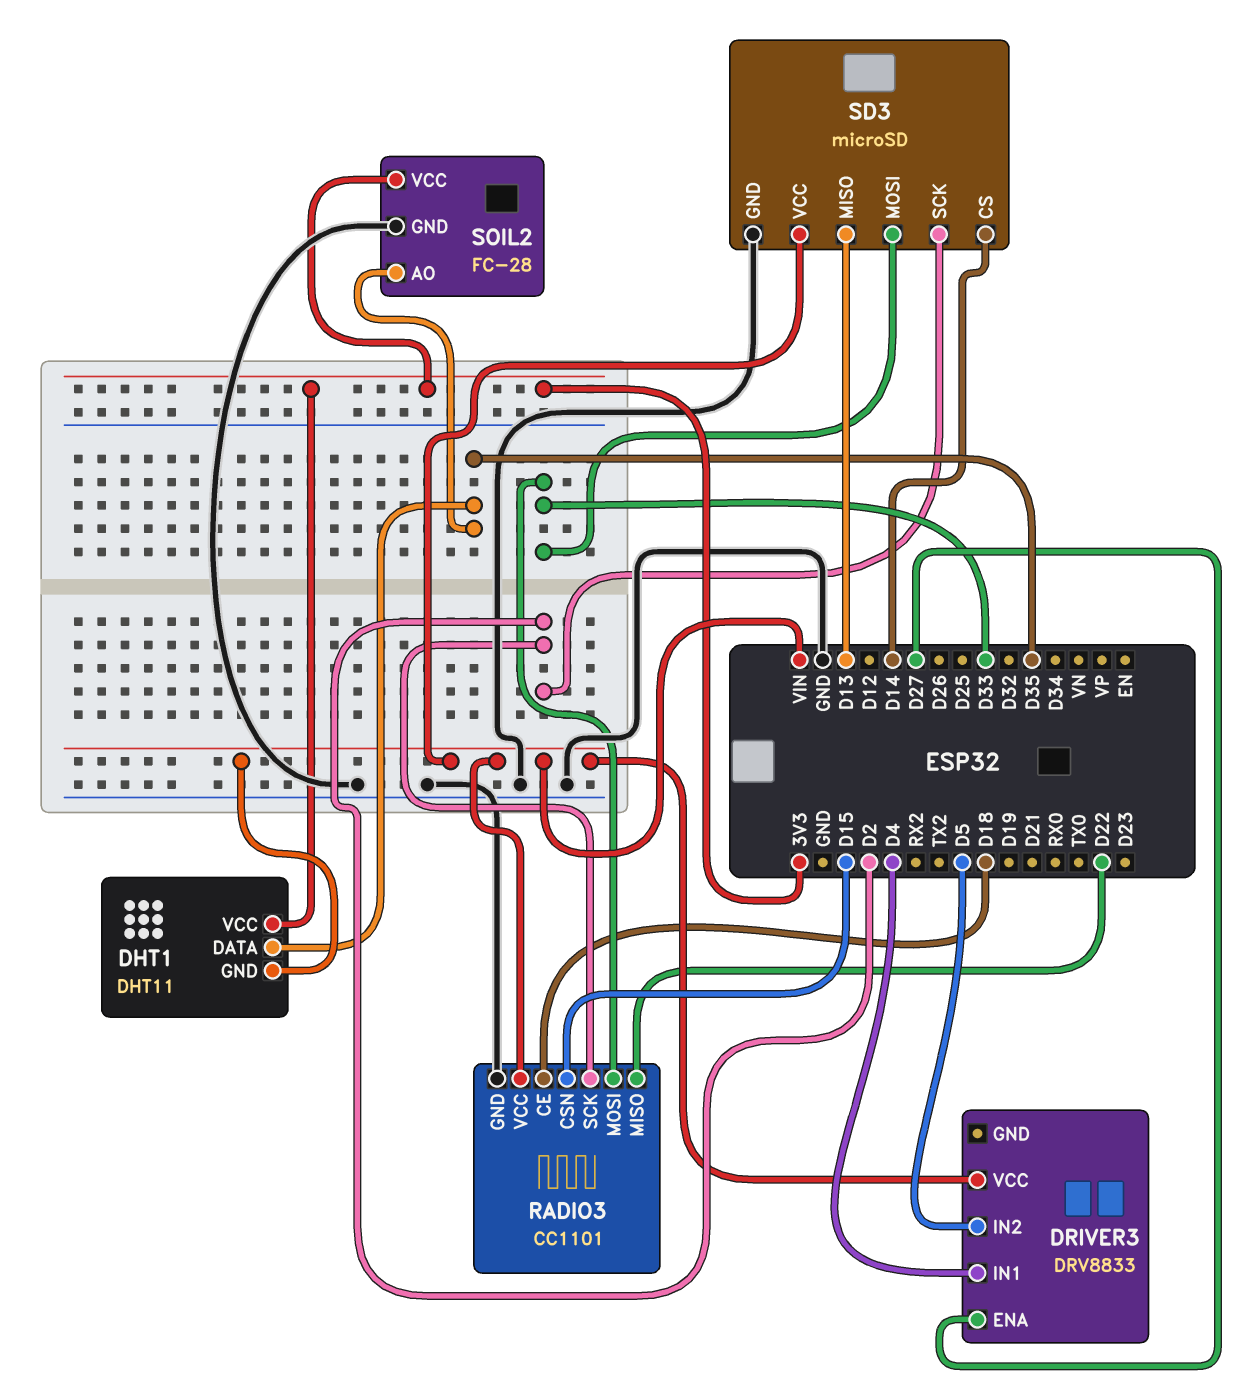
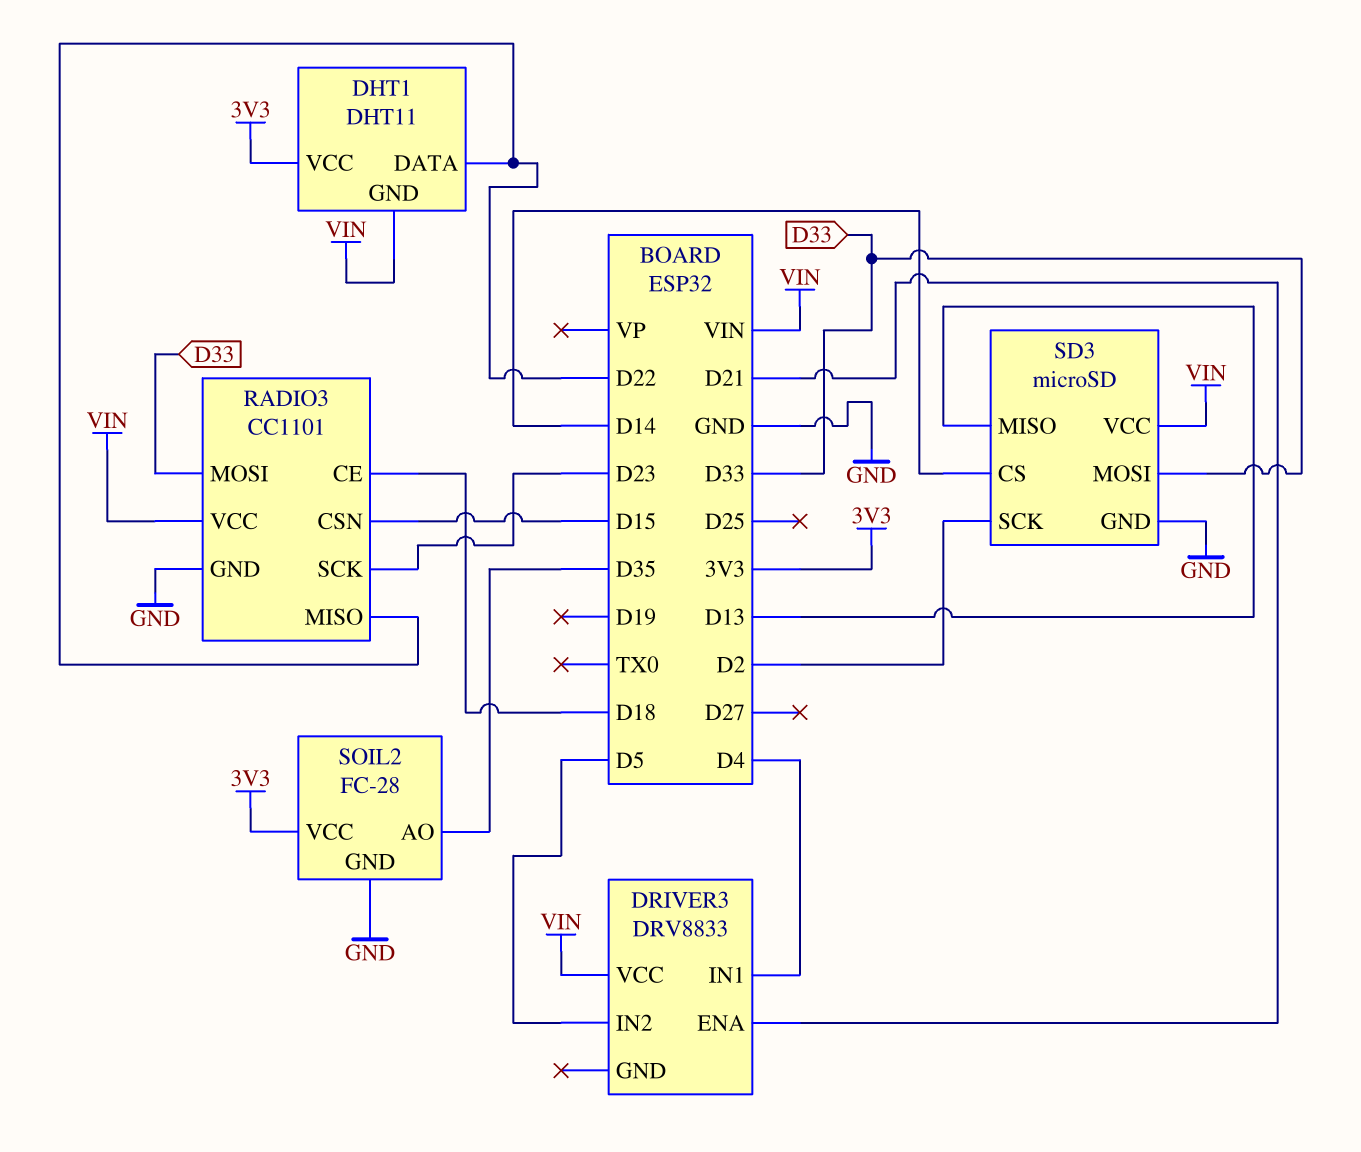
DHT1 pin DATA: D35 -> D22
DRIVER3 pin ENA: D27 -> D21
RADIO3 pin SCK: D2 -> D23

